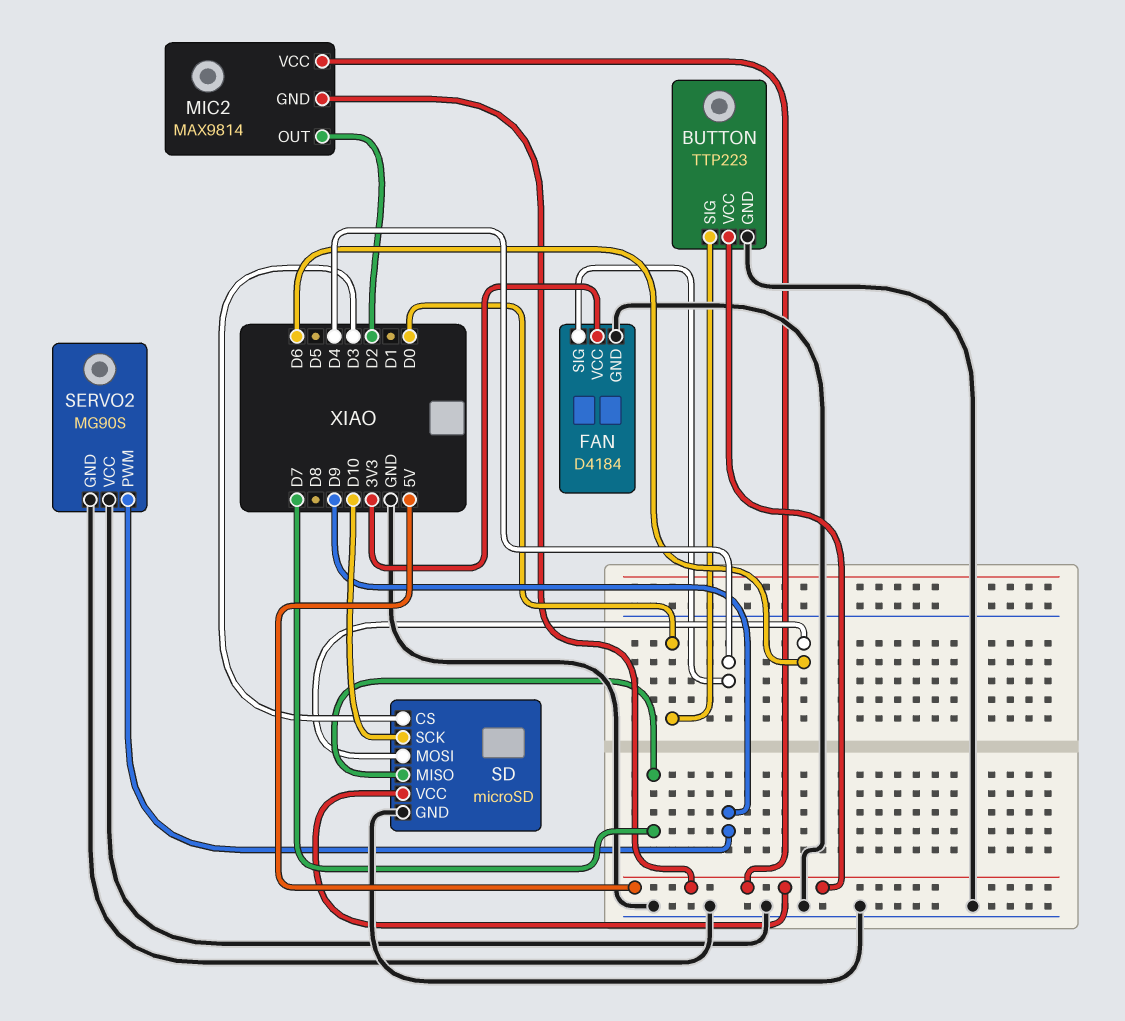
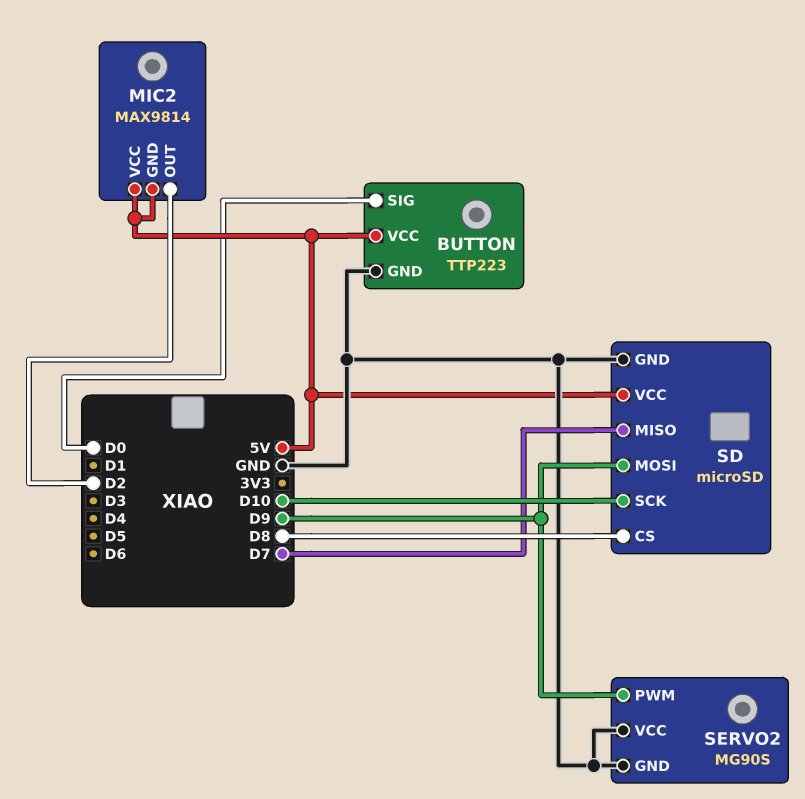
FAN: D4184 -> none
FAN pin GND: GND -> none
FAN pin SIG: D4 -> none
FAN pin VCC: 3V3 -> none
SD pin CS: D3 -> D8
SD pin MOSI: D6 -> D9

